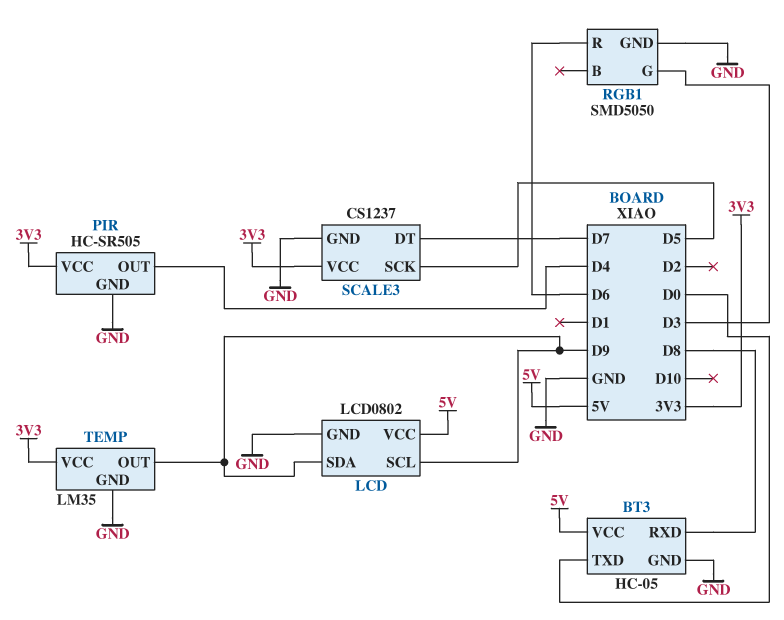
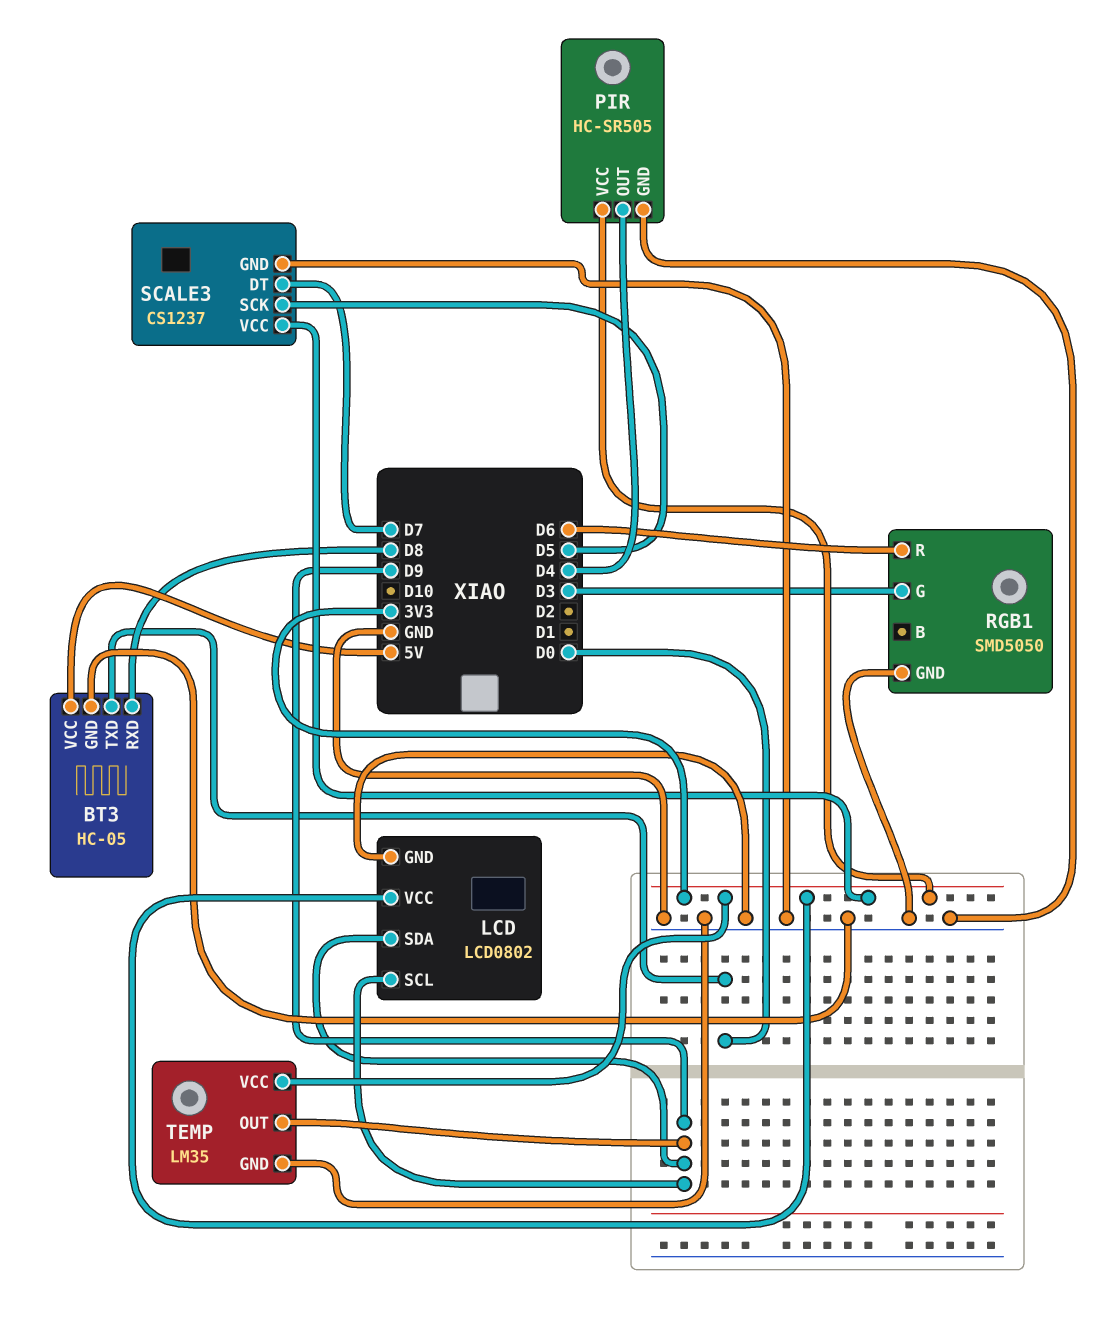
LCD pin VCC: 5V -> 3V3

